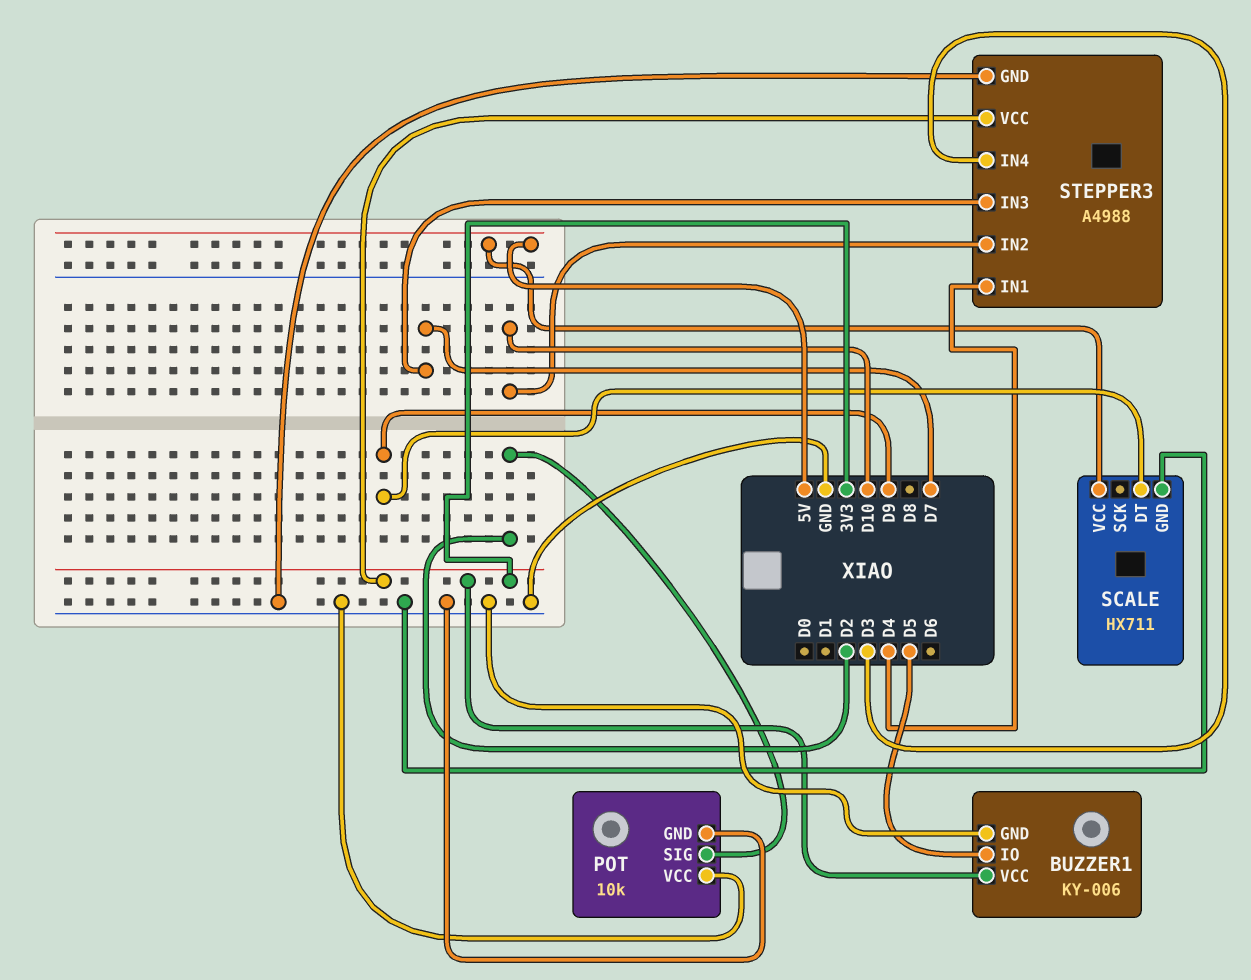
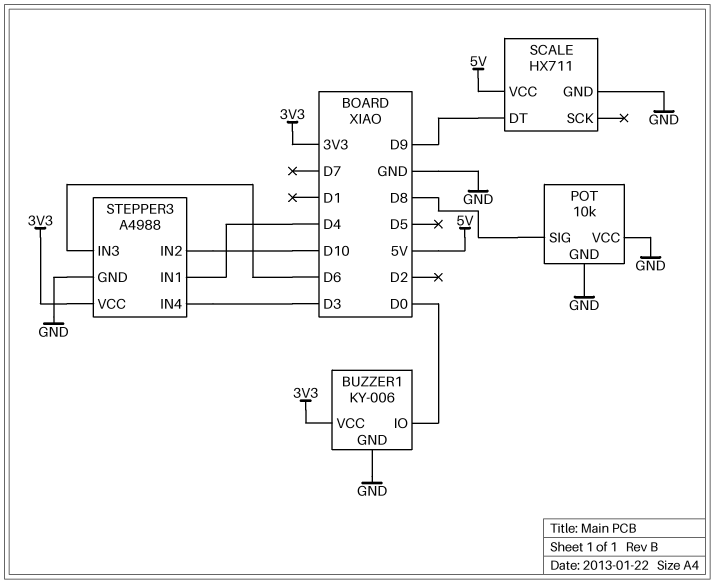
BUZZER1 pin IO: D5 -> D0
POT pin SIG: D2 -> D8
STEPPER3 pin IN3: D7 -> D6

